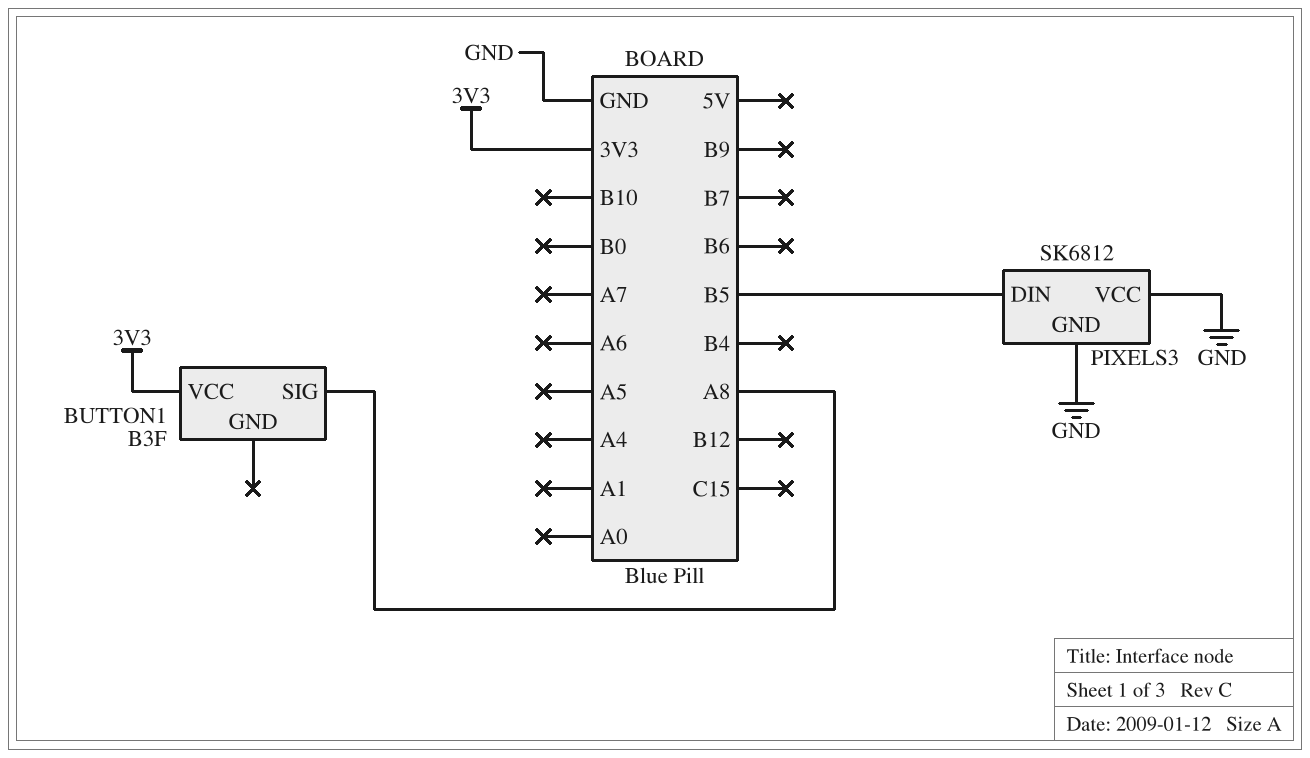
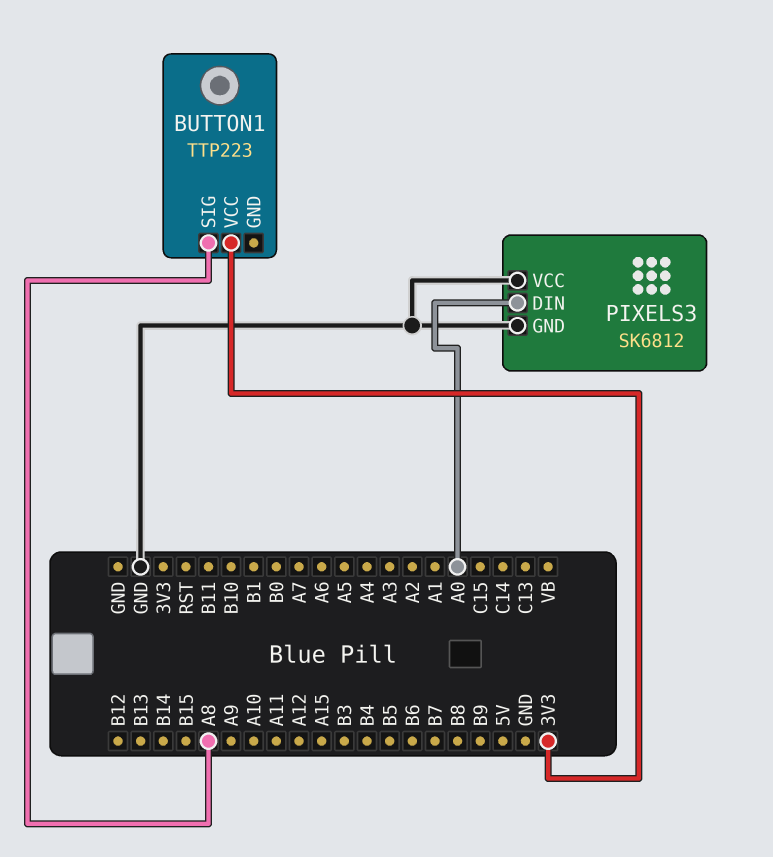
BUTTON1: B3F -> TTP223
PIXELS3 pin DIN: B5 -> A0

